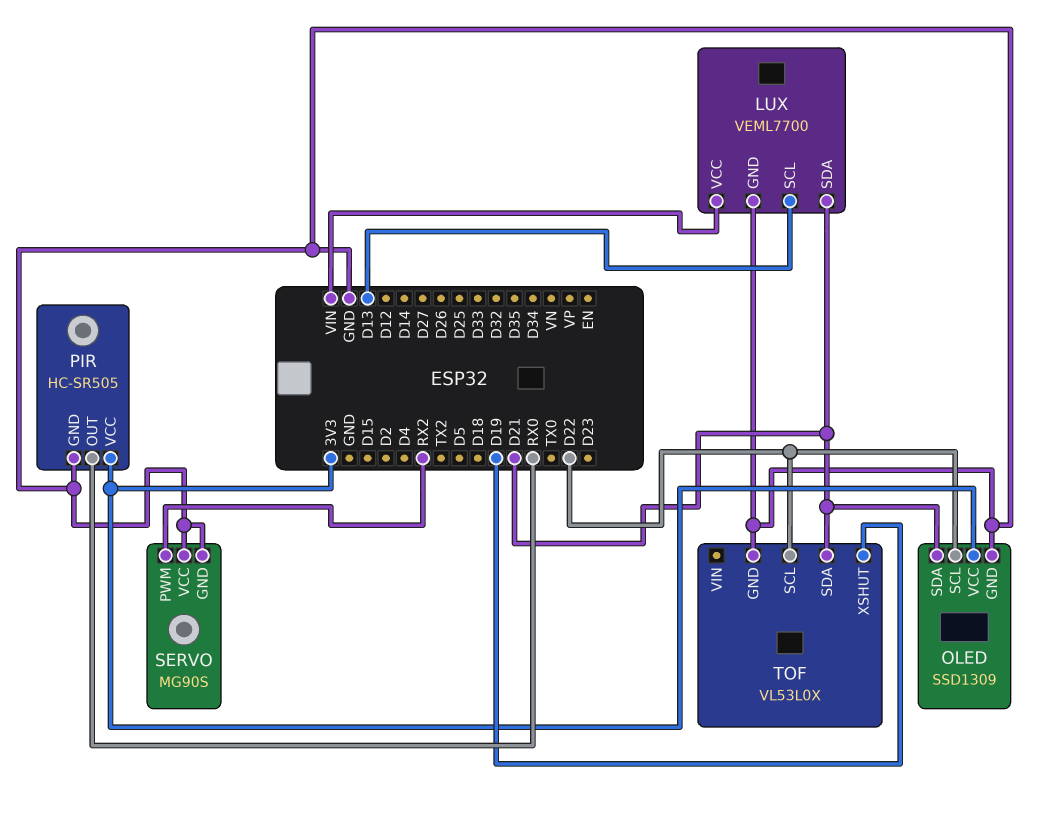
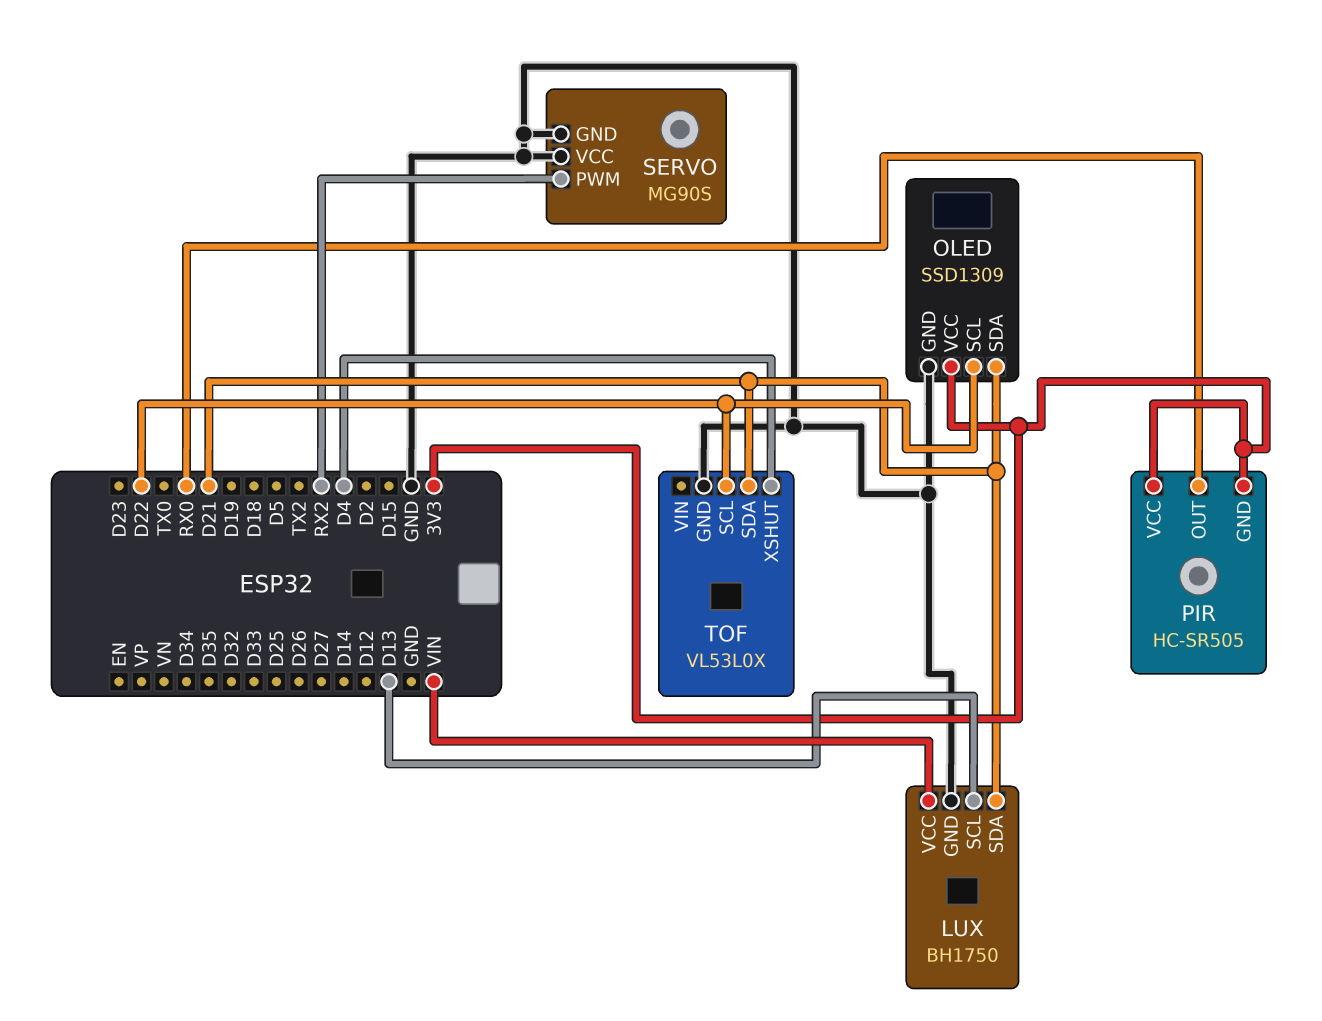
LUX: VEML7700 -> BH1750
PIR pin GND: GND -> 3V3
TOF pin XSHUT: D19 -> D4

